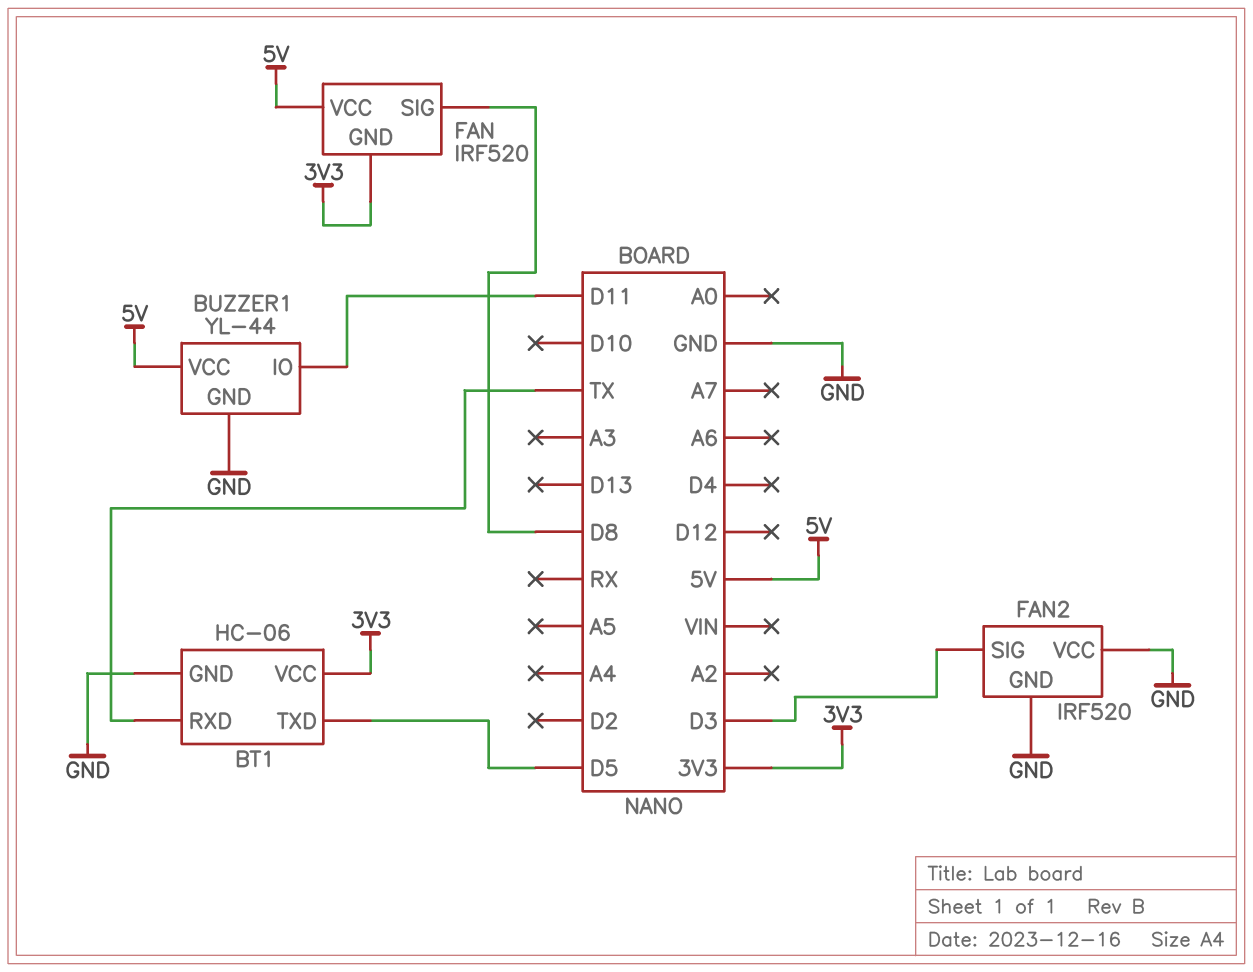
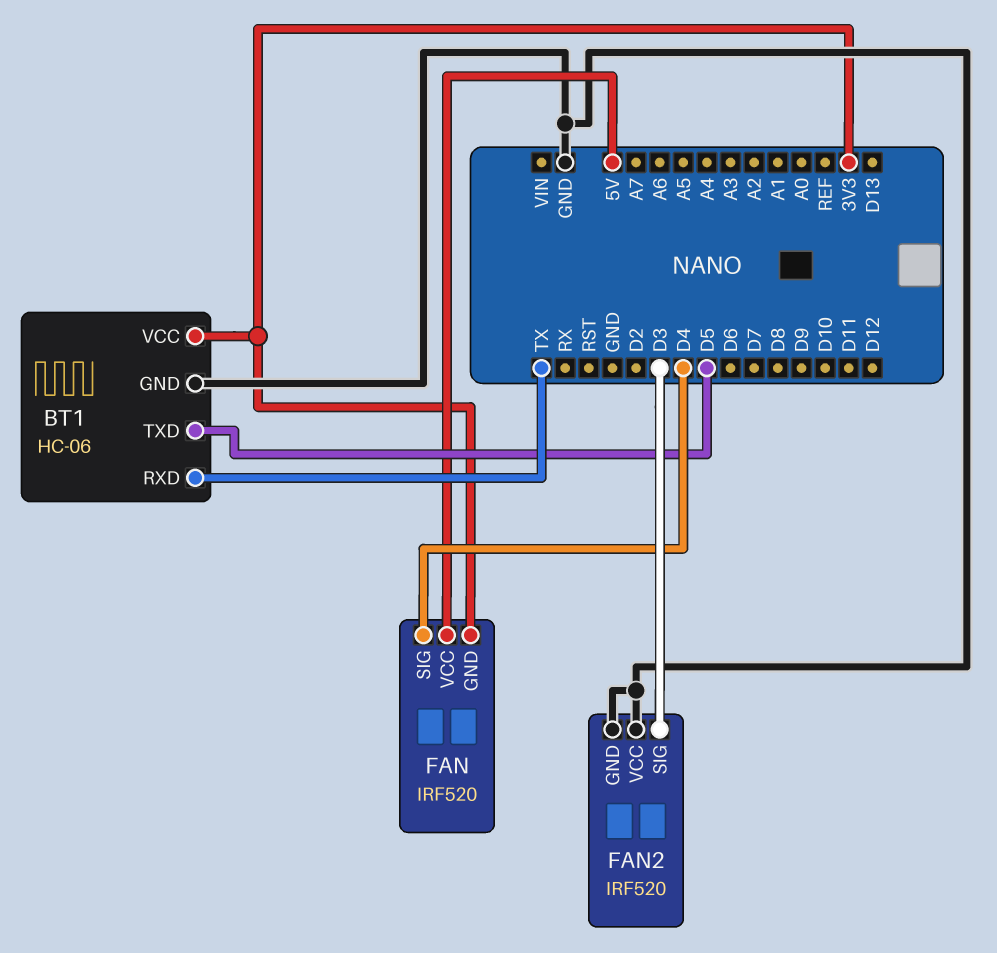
BUZZER1: YL-44 -> none
BUZZER1 pin GND: GND -> none
BUZZER1 pin IO: D11 -> none
BUZZER1 pin VCC: 5V -> none
FAN pin SIG: D8 -> D4

